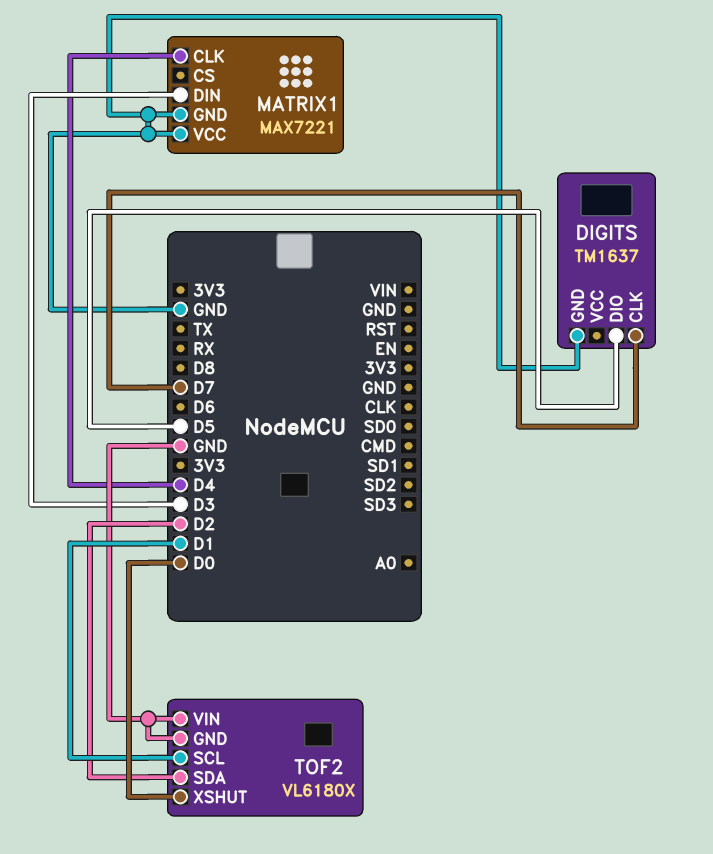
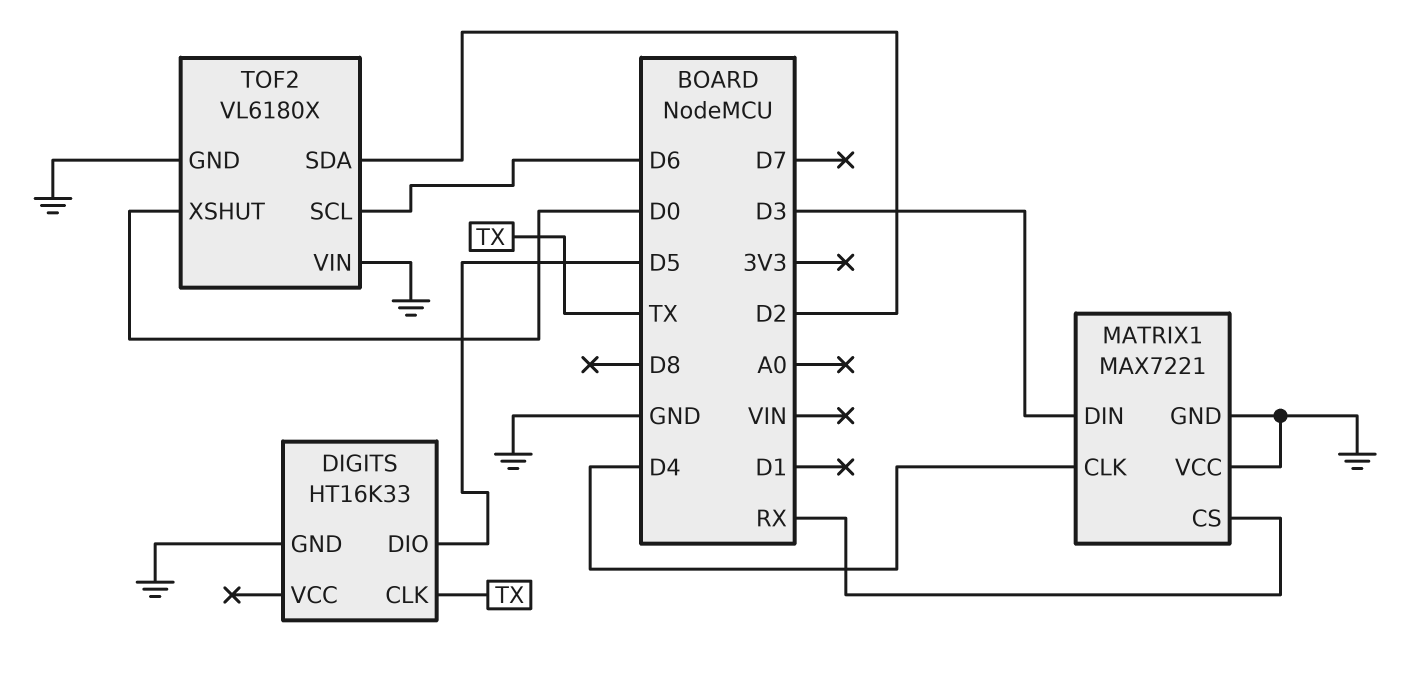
DIGITS: TM1637 -> HT16K33
DIGITS pin CLK: D7 -> TX
MATRIX1 pin CS: none -> RX
TOF2 pin SCL: D1 -> D6

